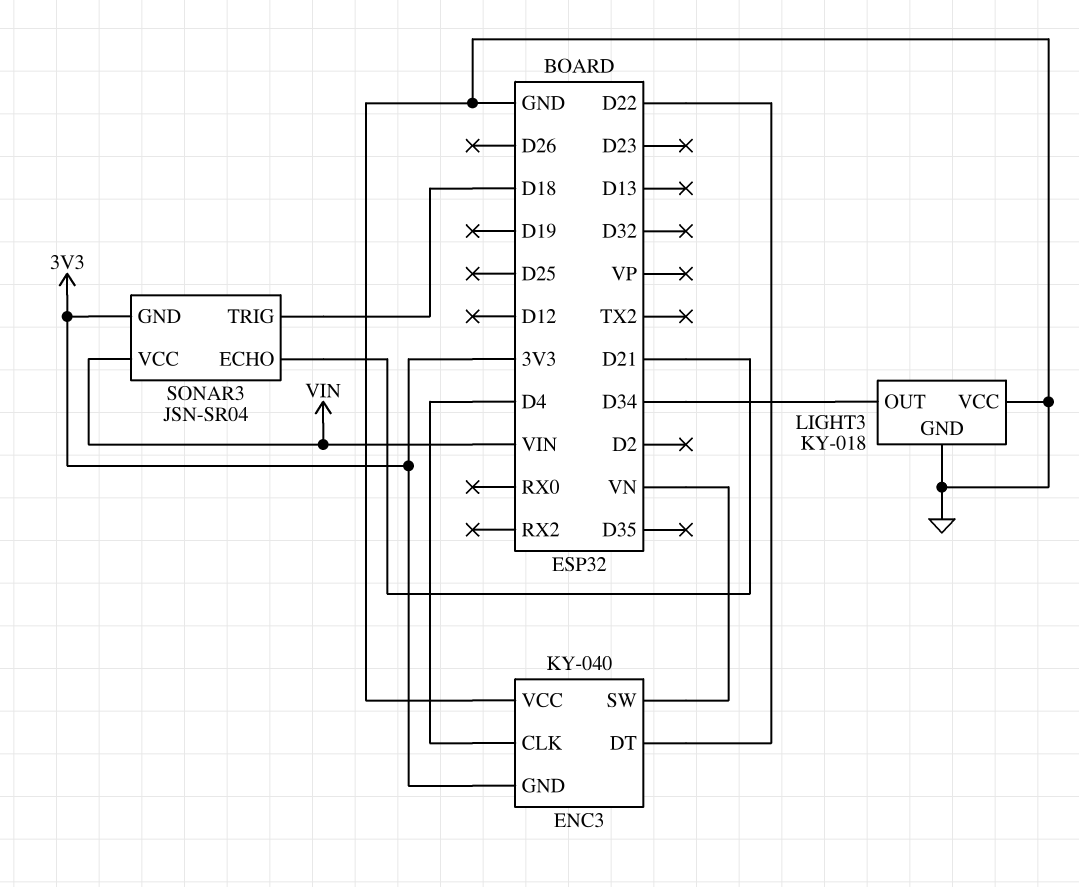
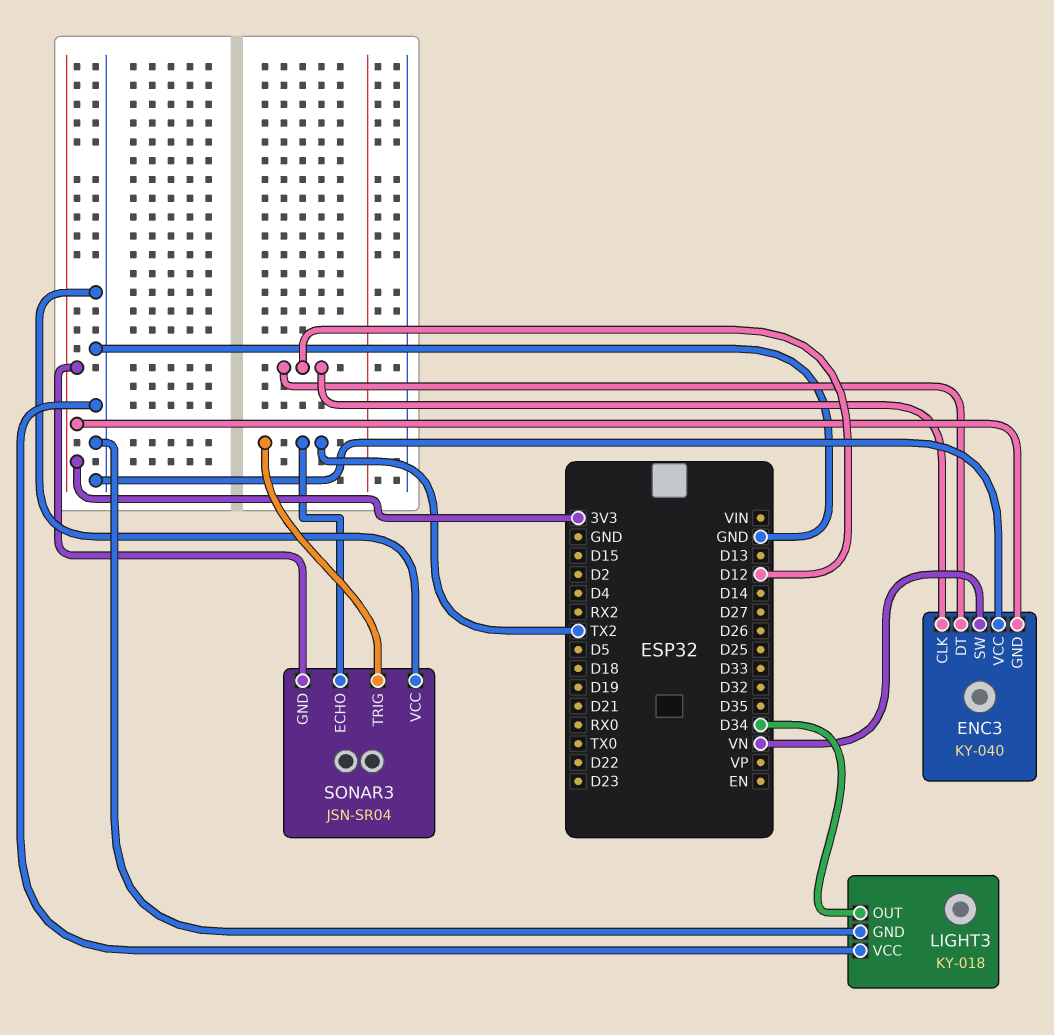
ENC3 pin CLK: D4 -> D12
ENC3 pin DT: D22 -> D12
SONAR3 pin ECHO: D21 -> TX2
SONAR3 pin TRIG: D18 -> TX2
SONAR3 pin VCC: VIN -> GND

